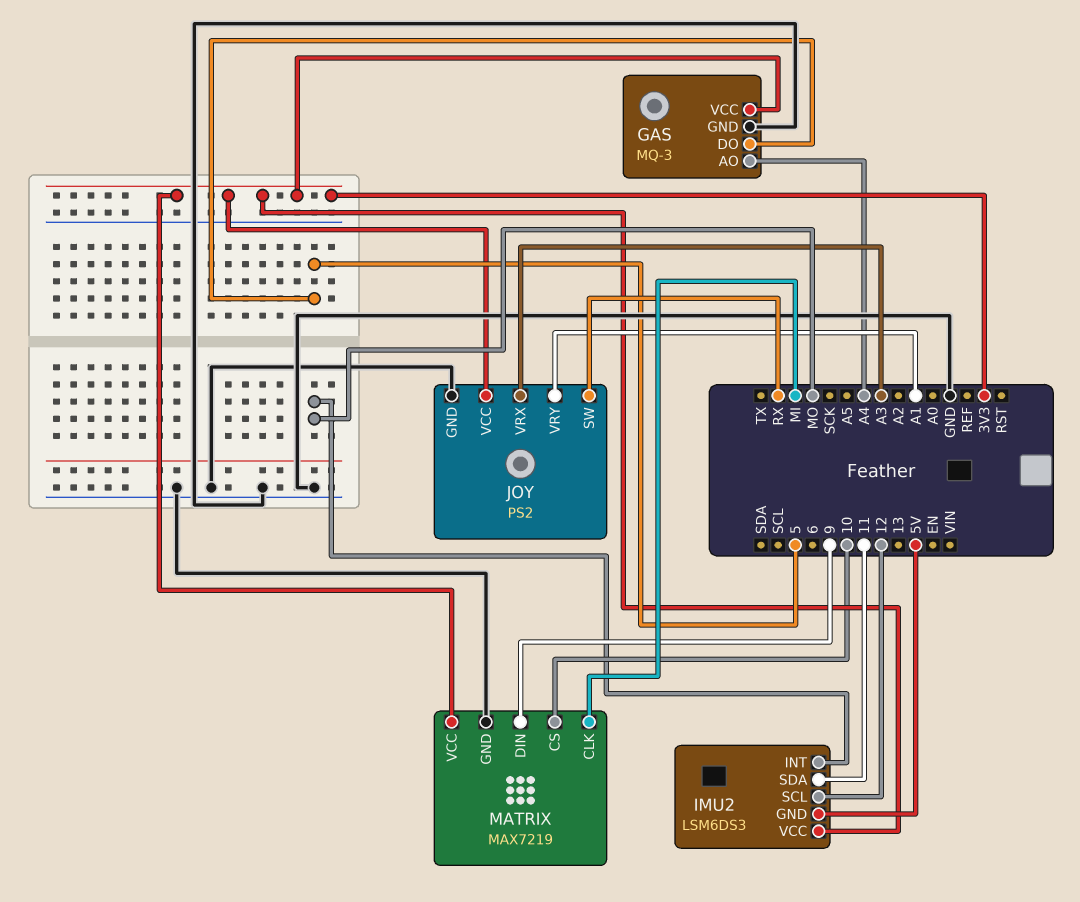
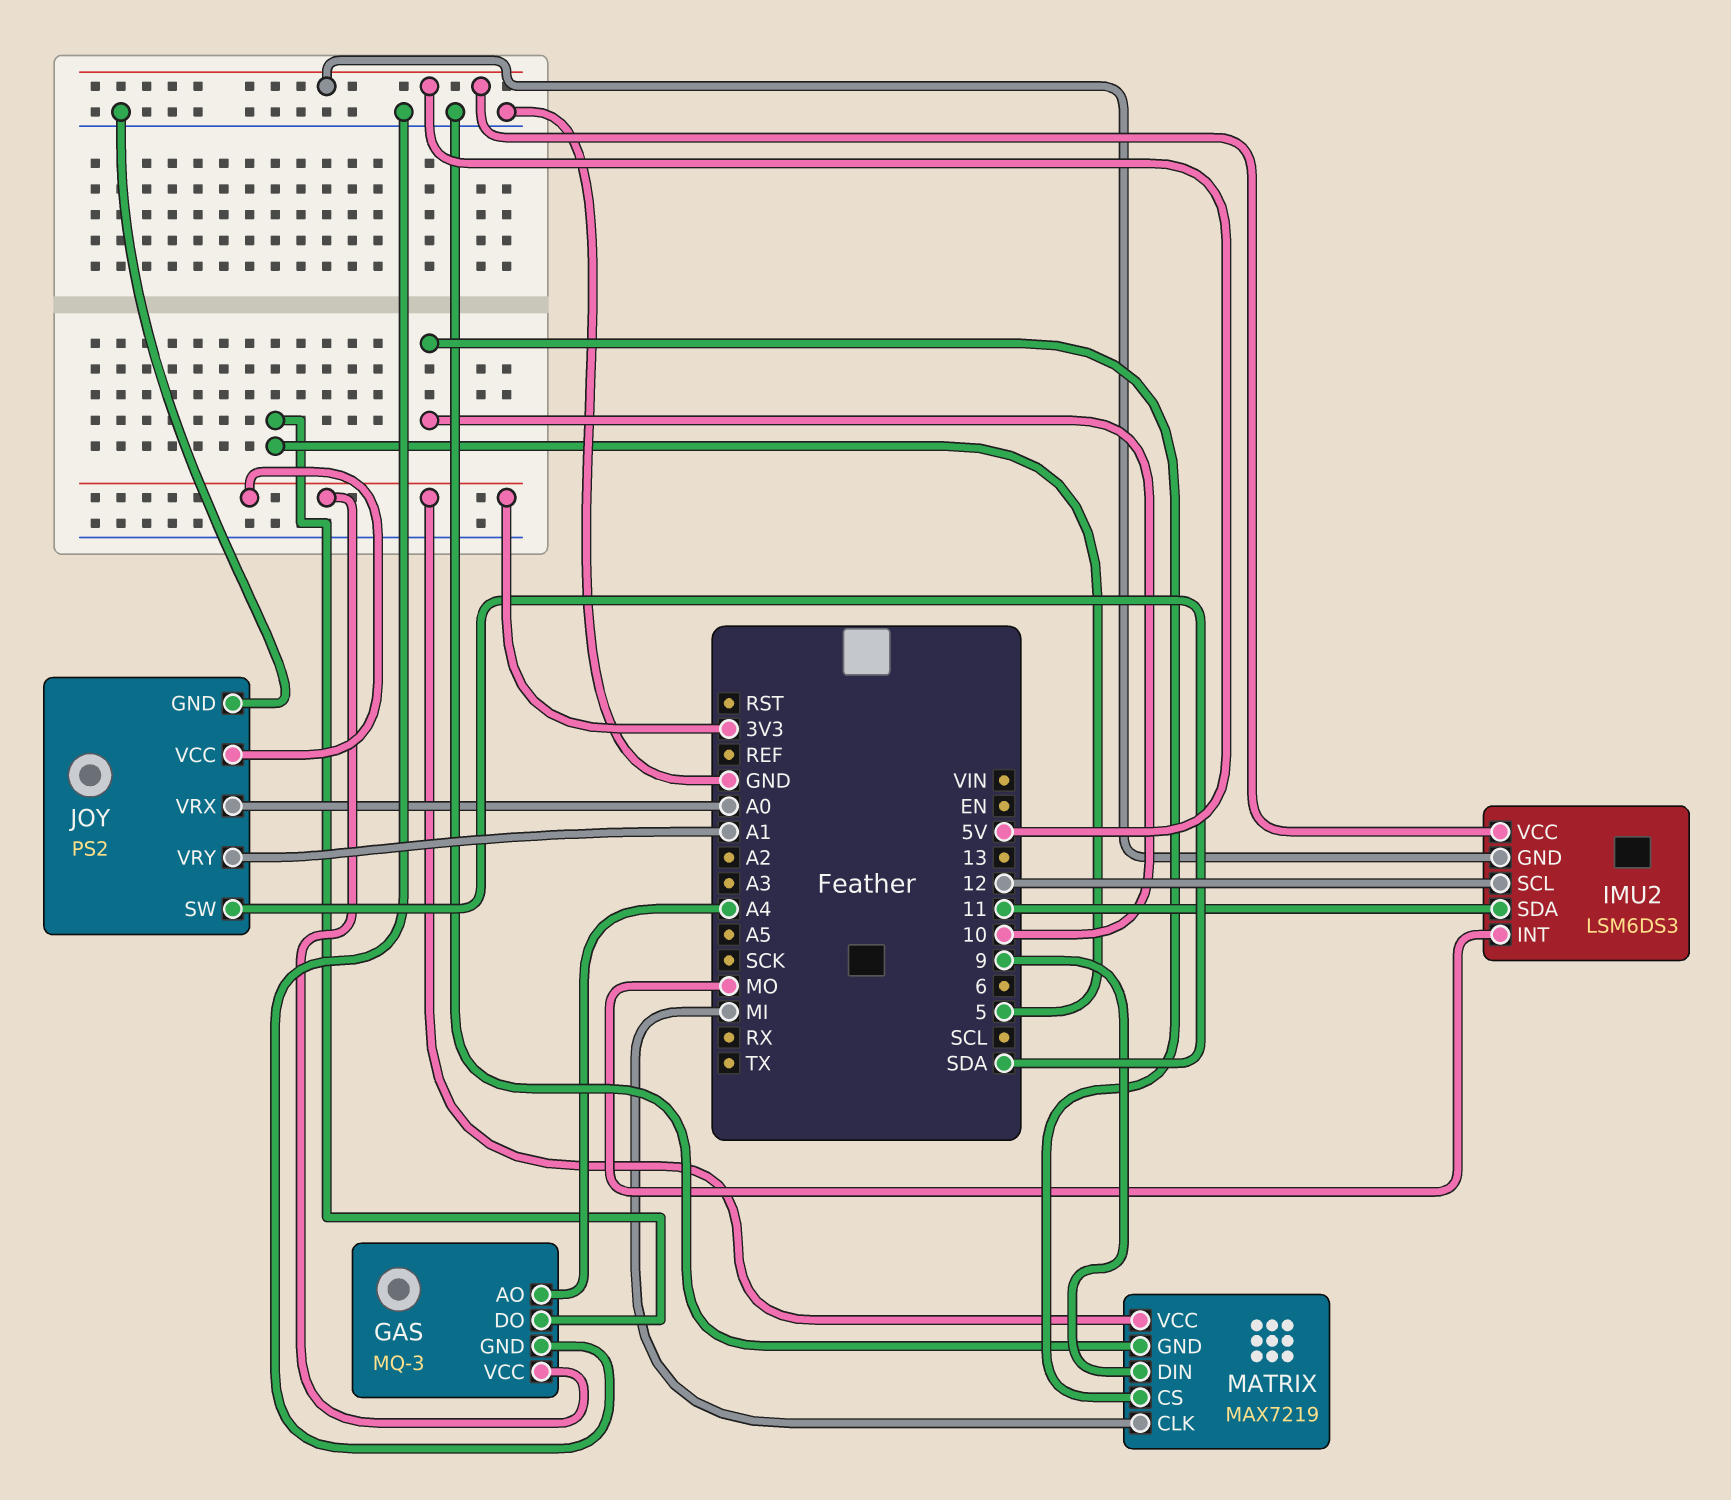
IMU2 pin VCC: 3V3 -> 5V
JOY pin SW: RX -> SDA
JOY pin VRX: A3 -> A0

